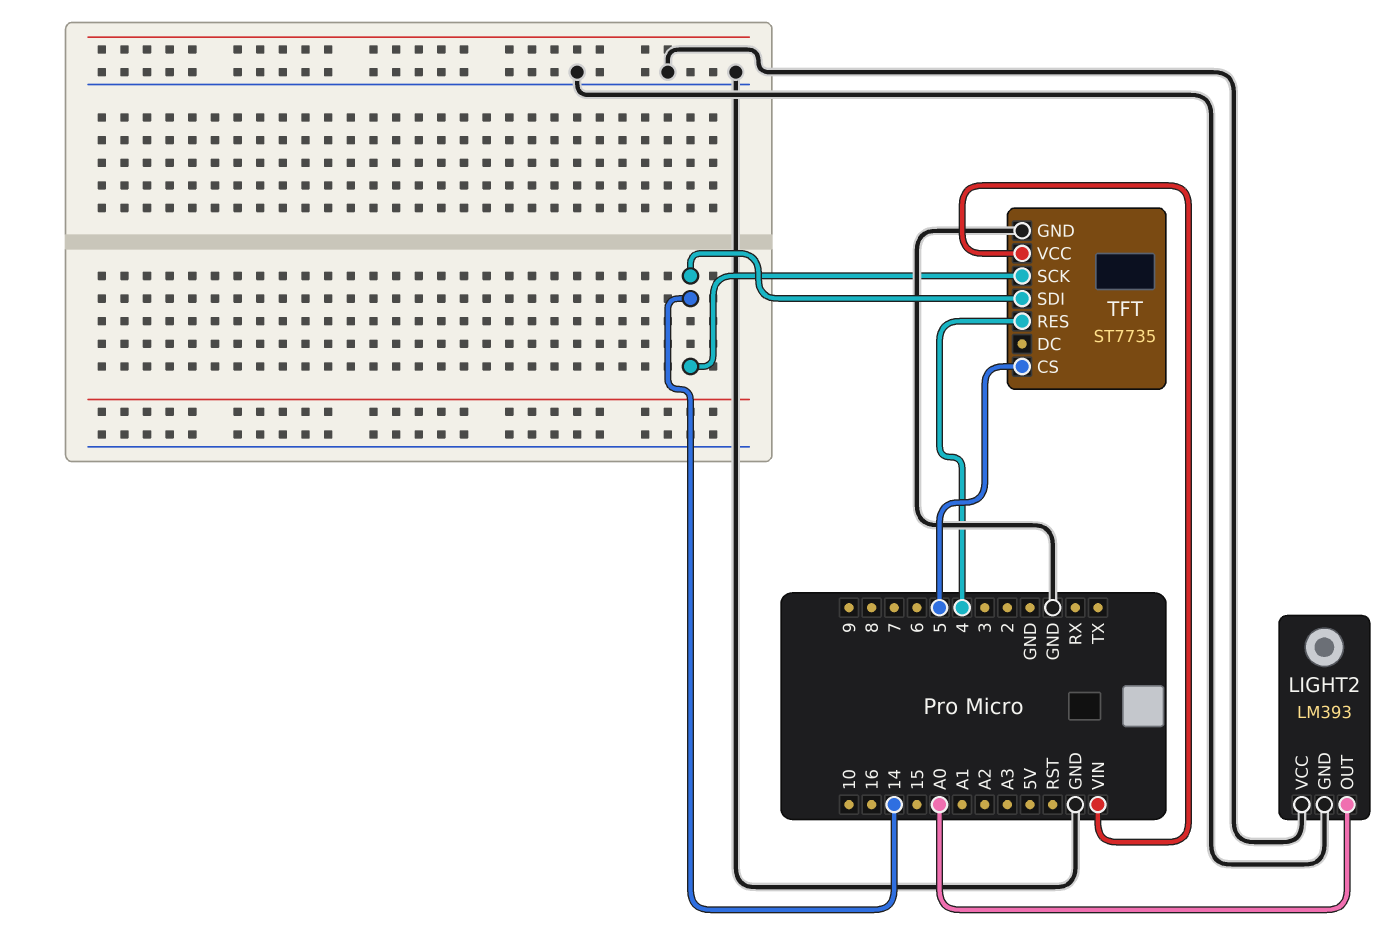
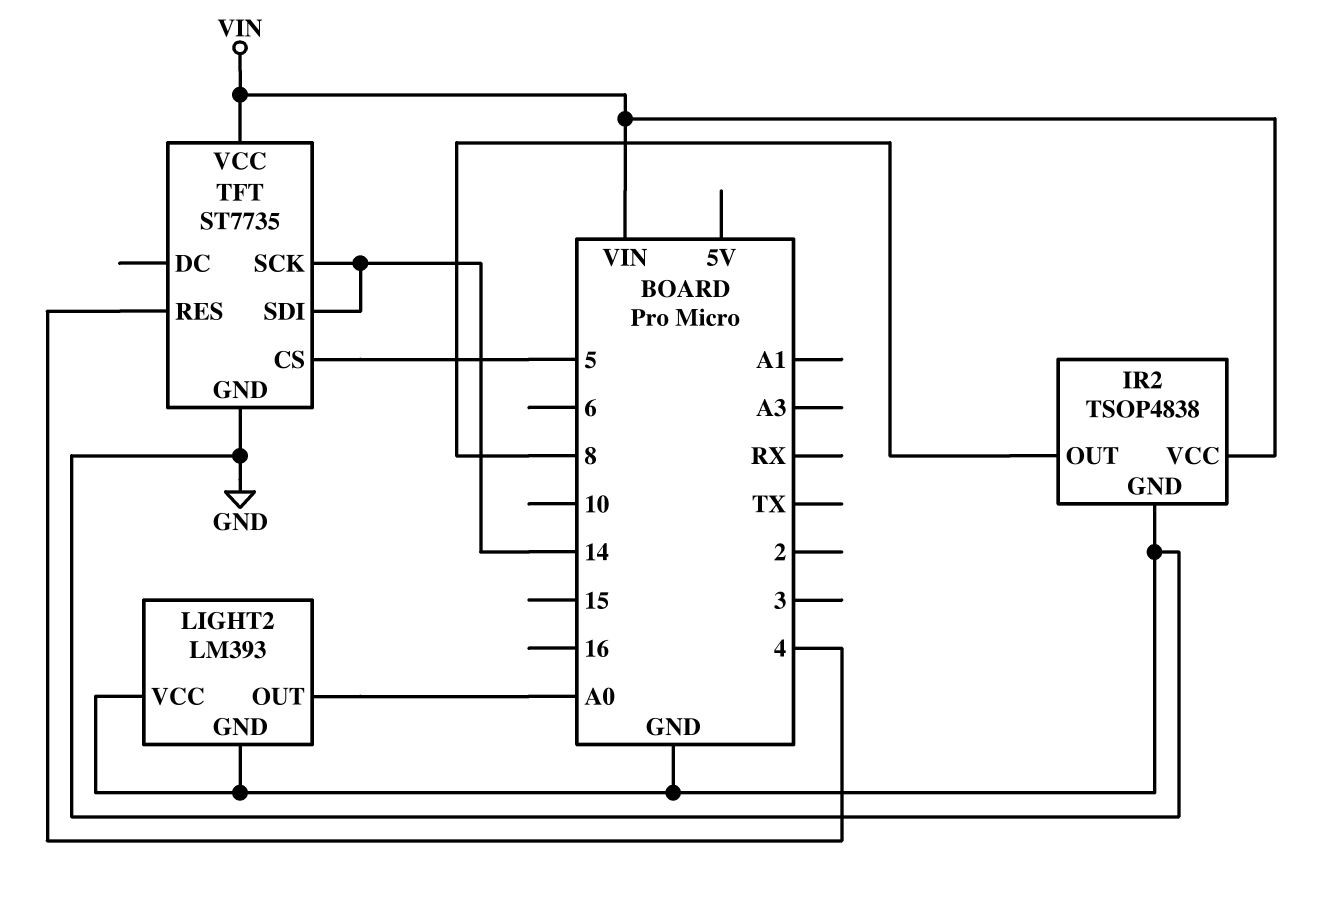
IR2: none -> TSOP4838
IR2 pin GND: none -> GND
IR2 pin OUT: none -> 8
IR2 pin VCC: none -> VIN

